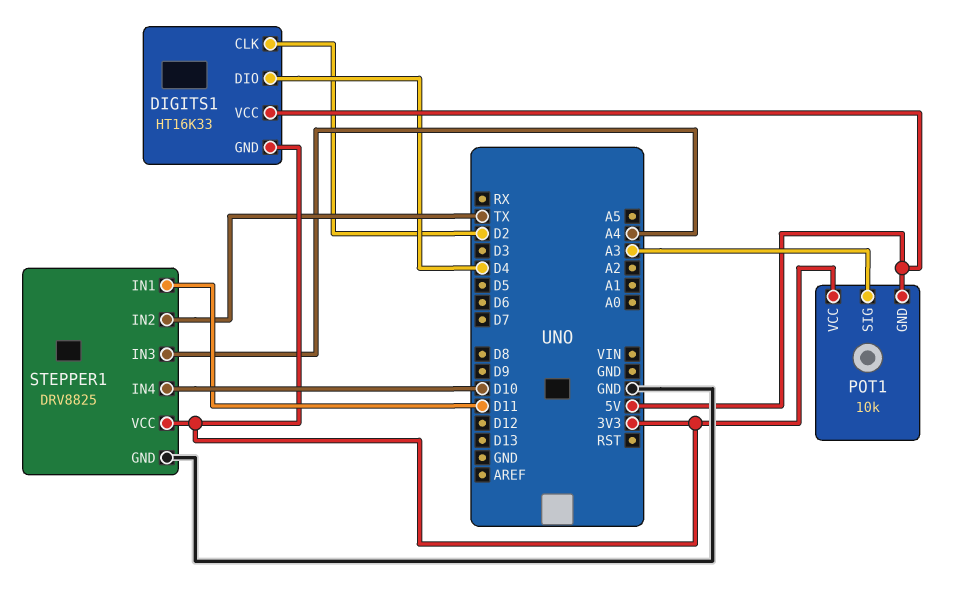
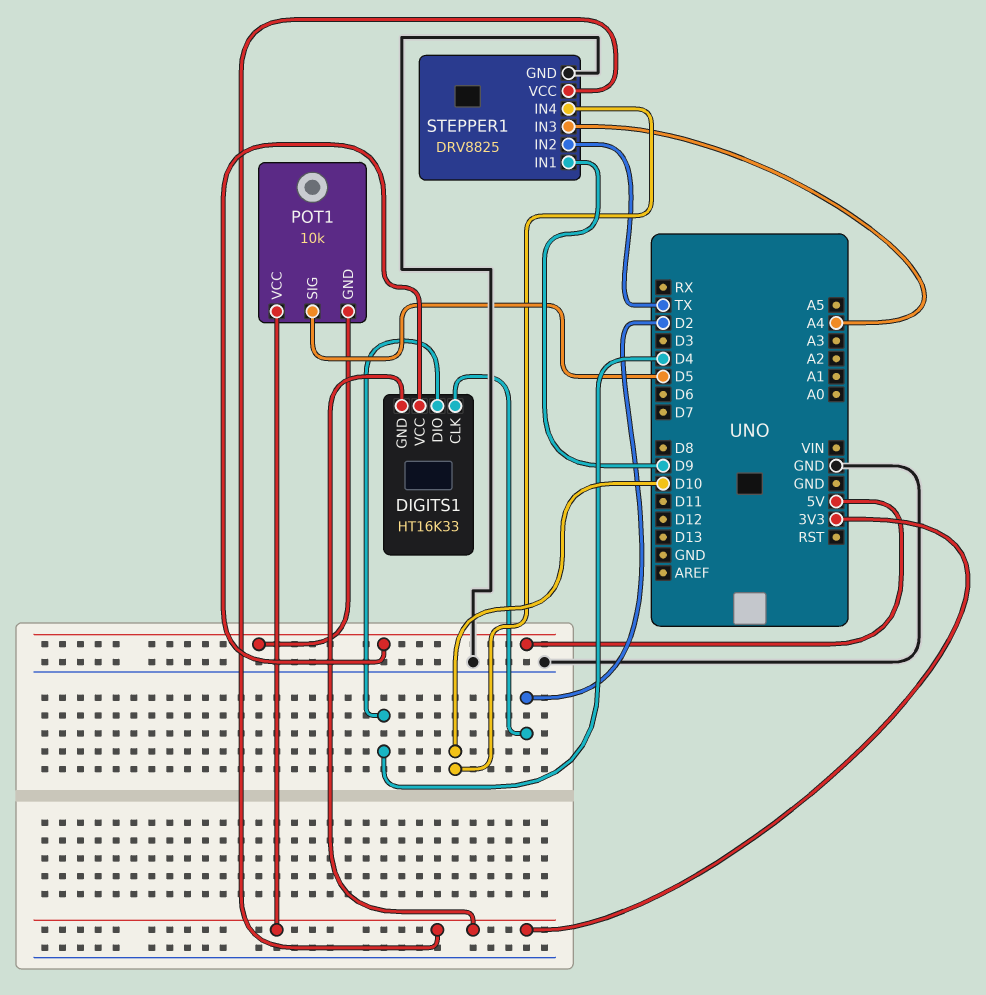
POT1 pin SIG: A3 -> D5
STEPPER1 pin IN1: D11 -> D9

